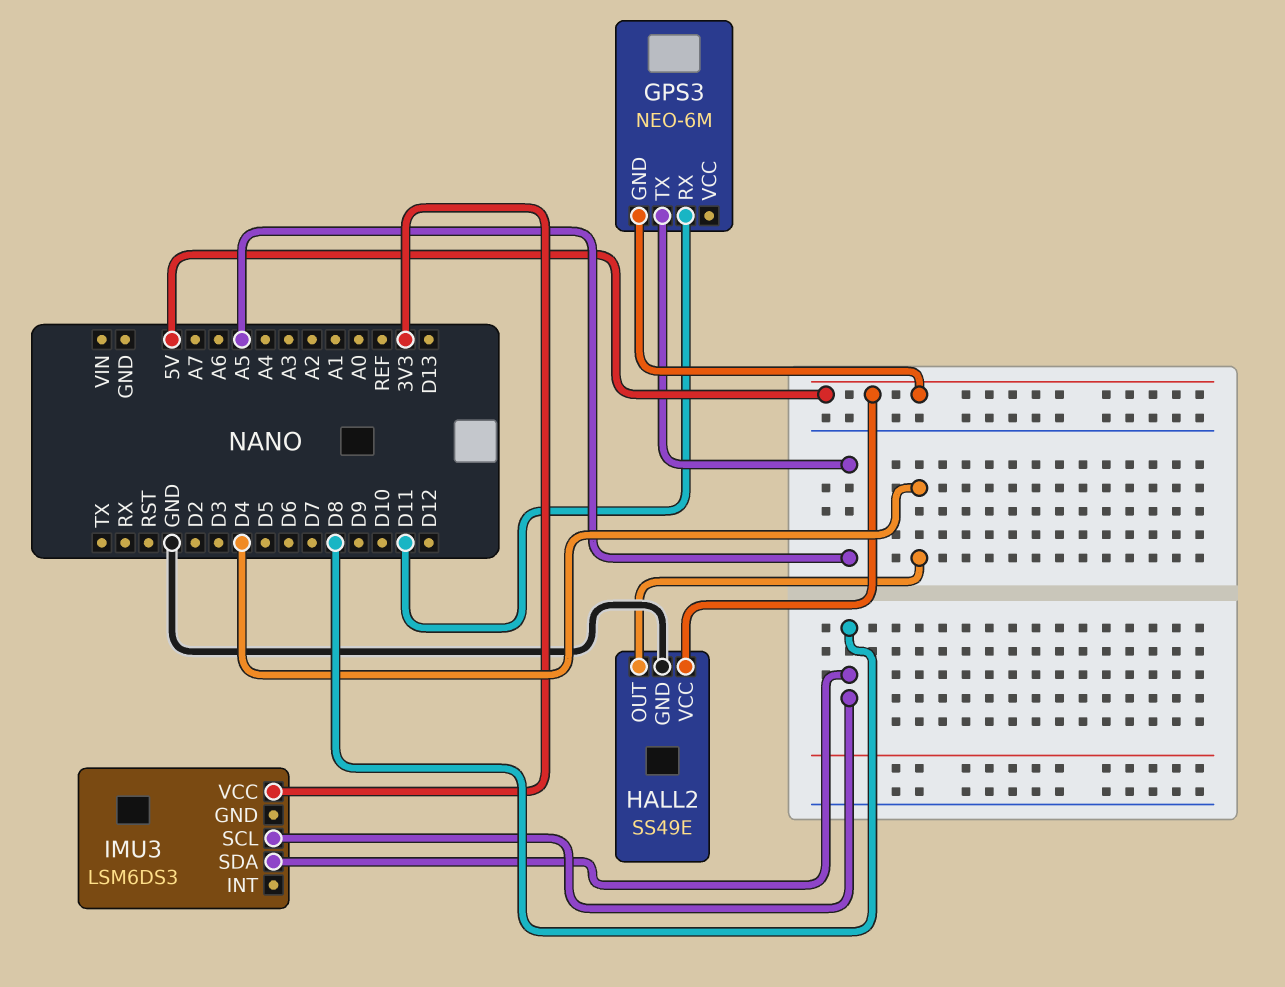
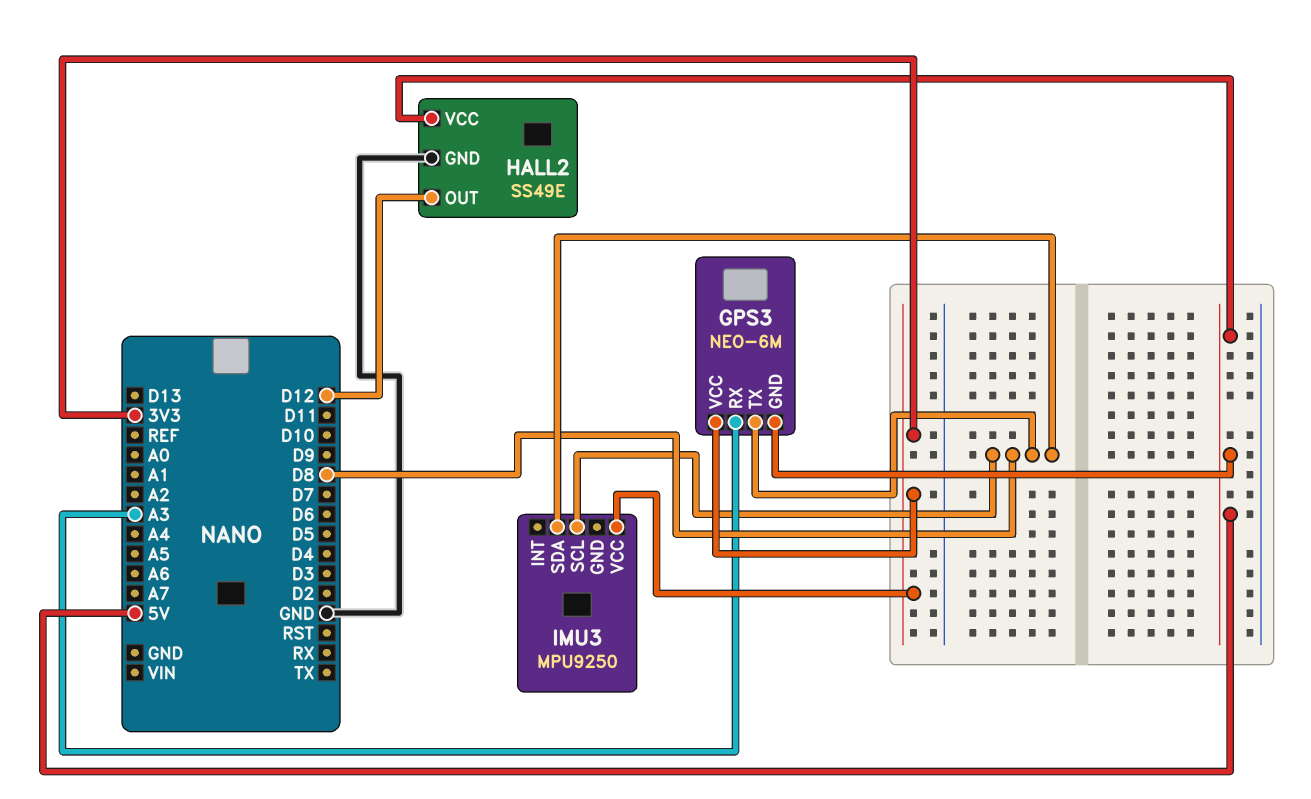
GPS3 pin RX: D11 -> A3
GPS3 pin TX: A5 -> D8
GPS3 pin VCC: none -> 3V3
HALL2 pin OUT: D4 -> D12
IMU3: LSM6DS3 -> MPU9250

